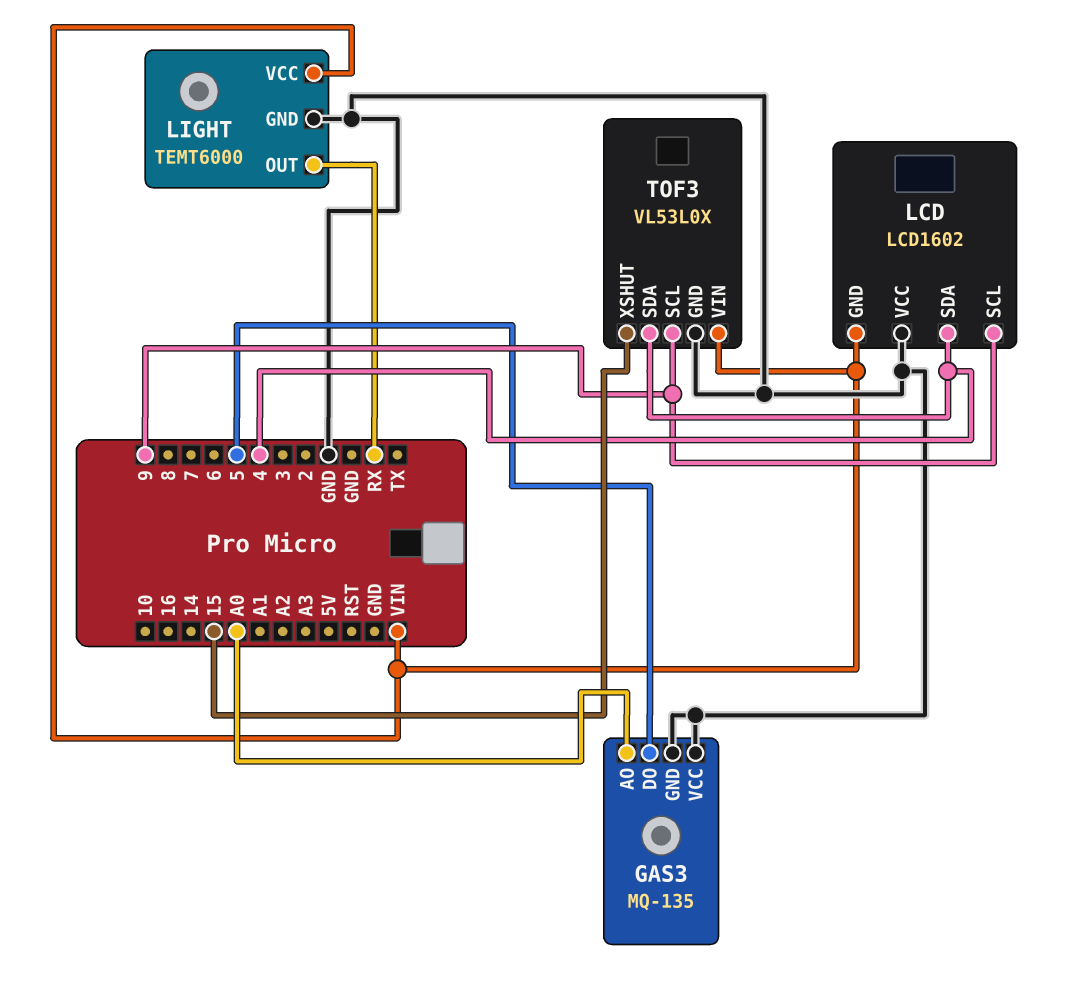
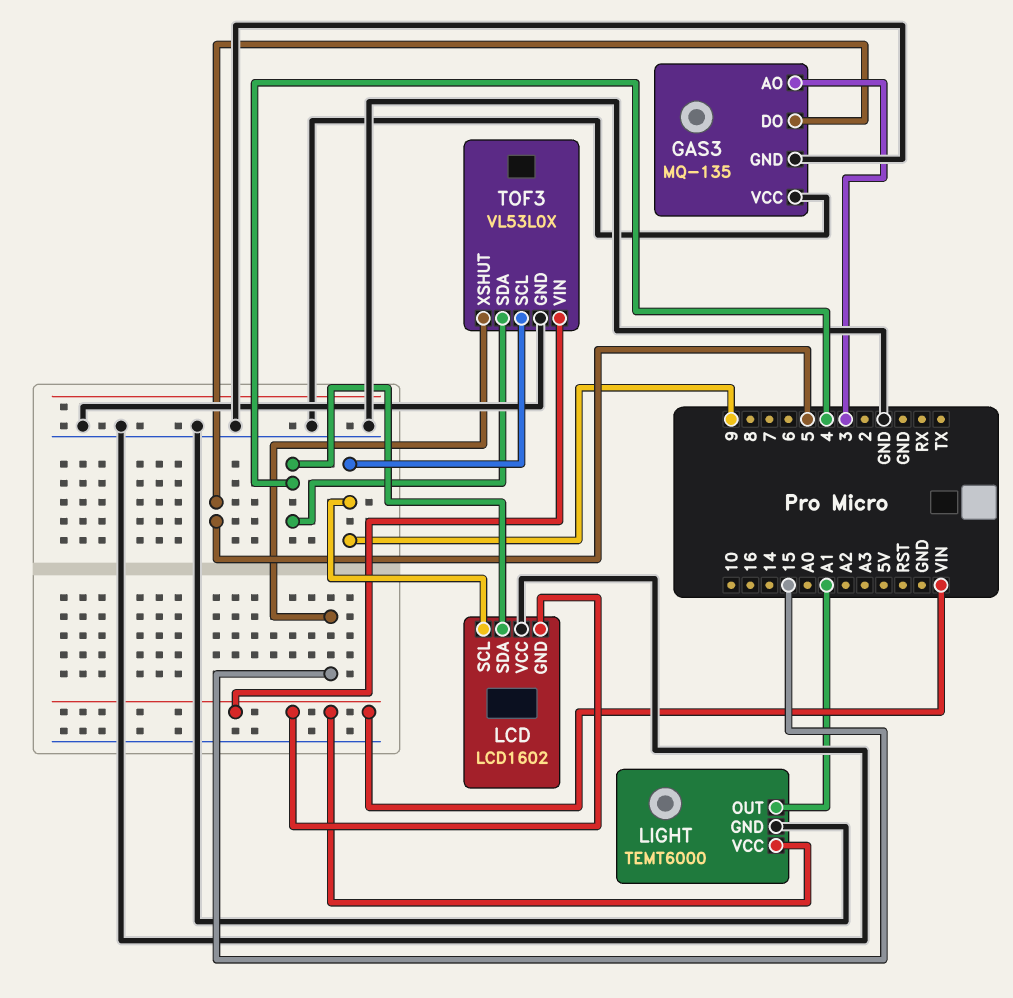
GAS3 pin AO: A0 -> 3
LIGHT pin OUT: RX -> A1

